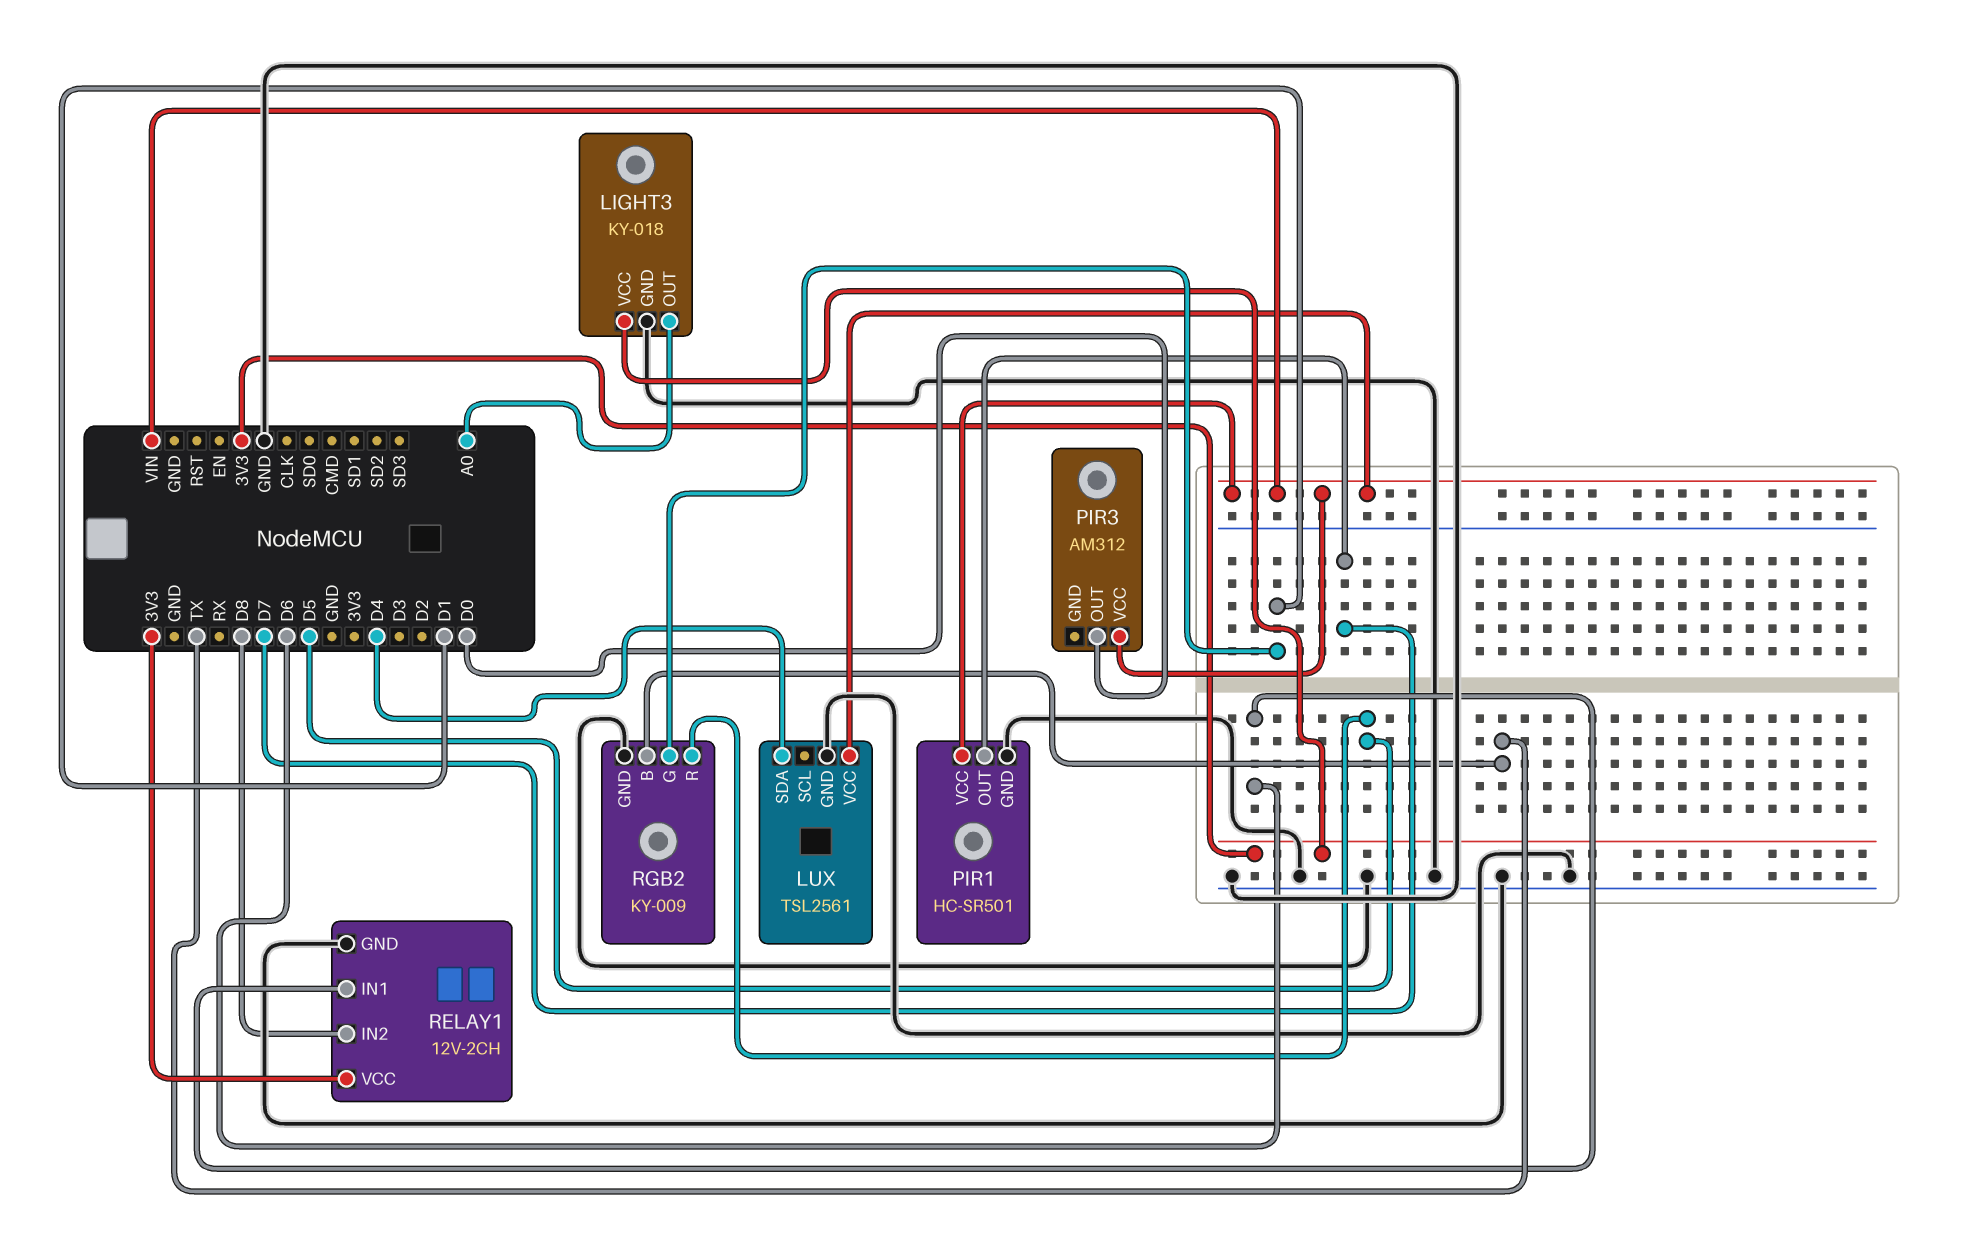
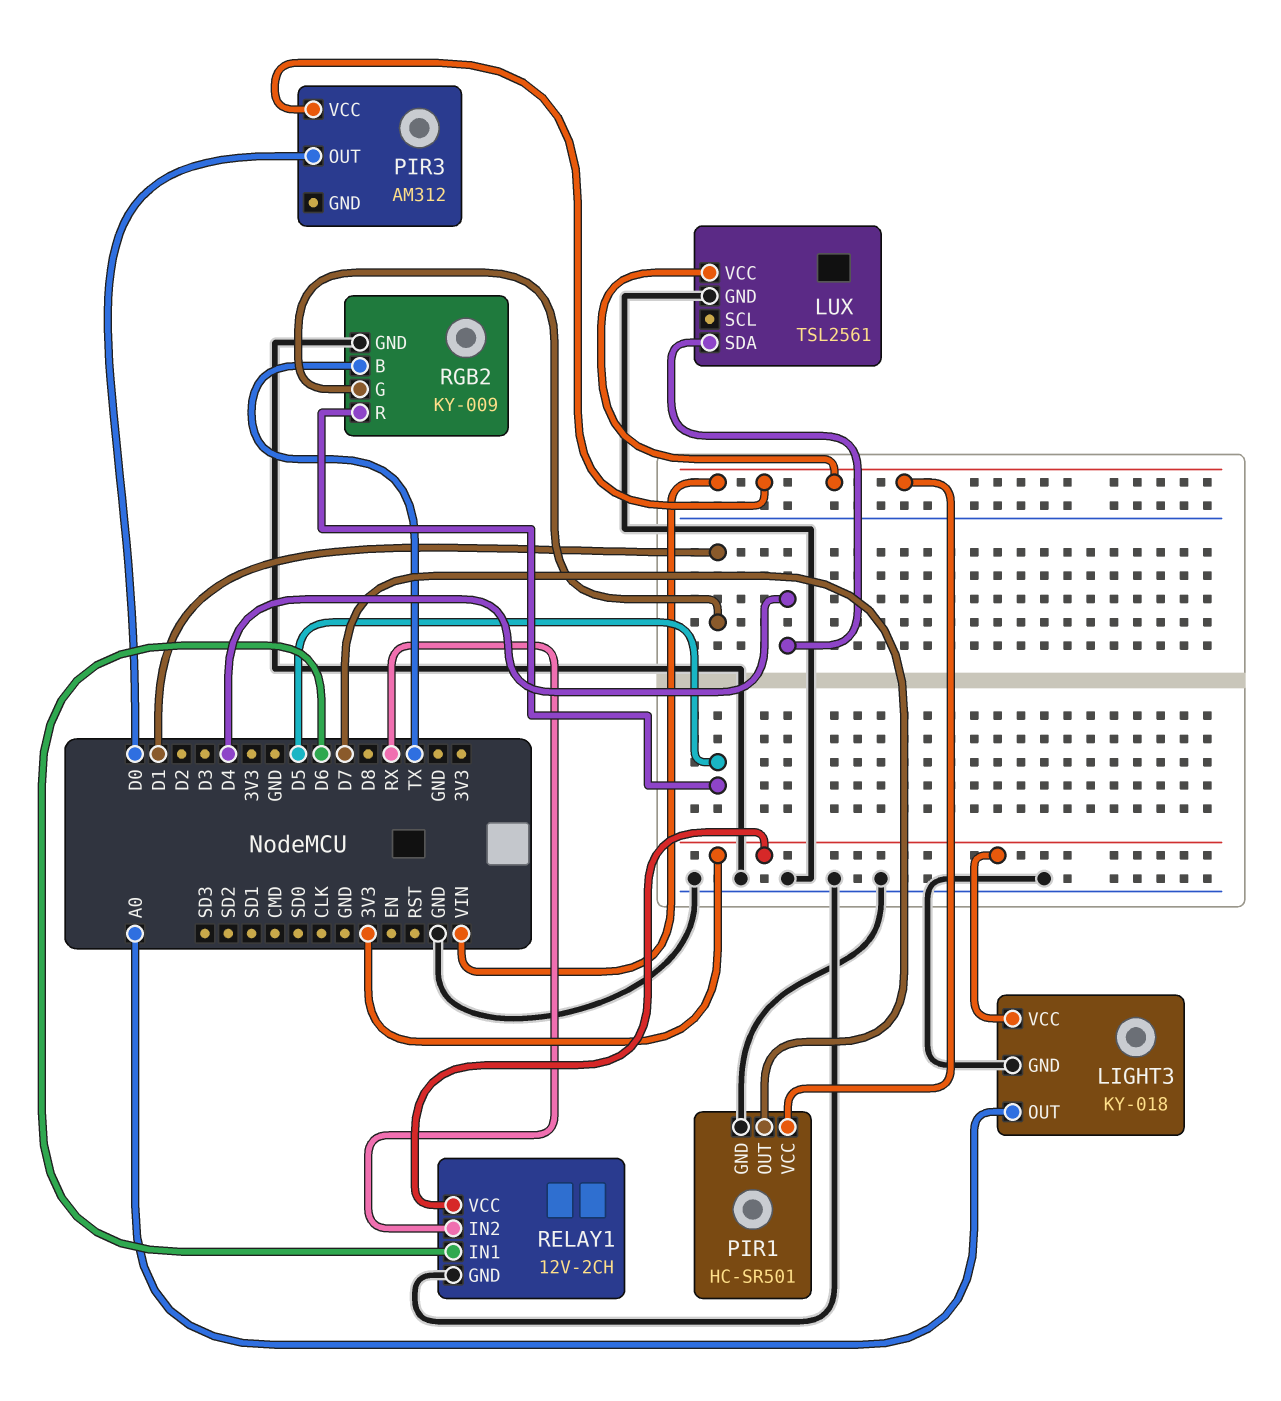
RELAY1 pin IN2: D8 -> RX

